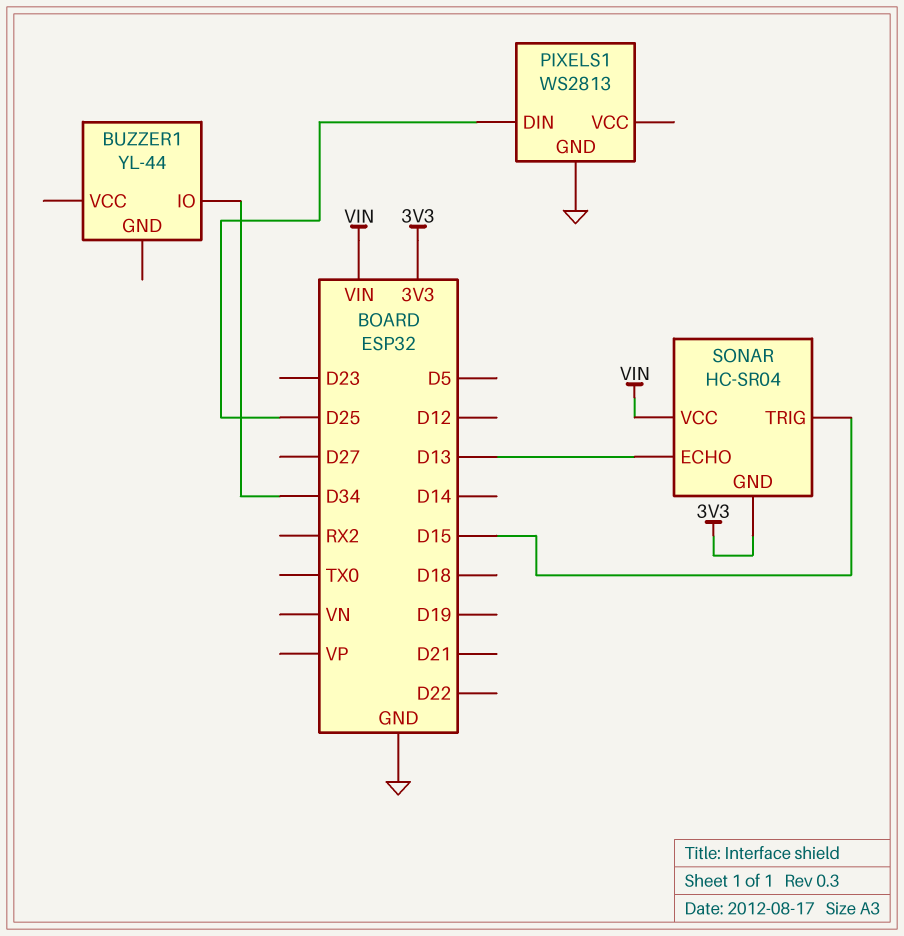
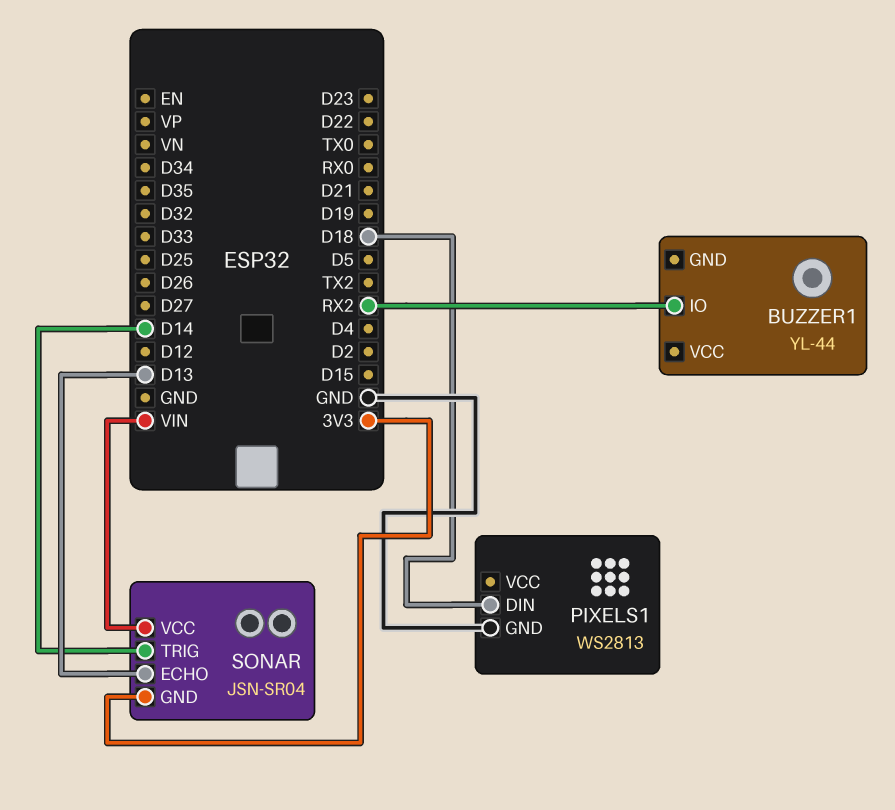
BUZZER1 pin IO: D34 -> RX2
PIXELS1 pin DIN: D25 -> D18
SONAR: HC-SR04 -> JSN-SR04
SONAR pin TRIG: D15 -> D14

